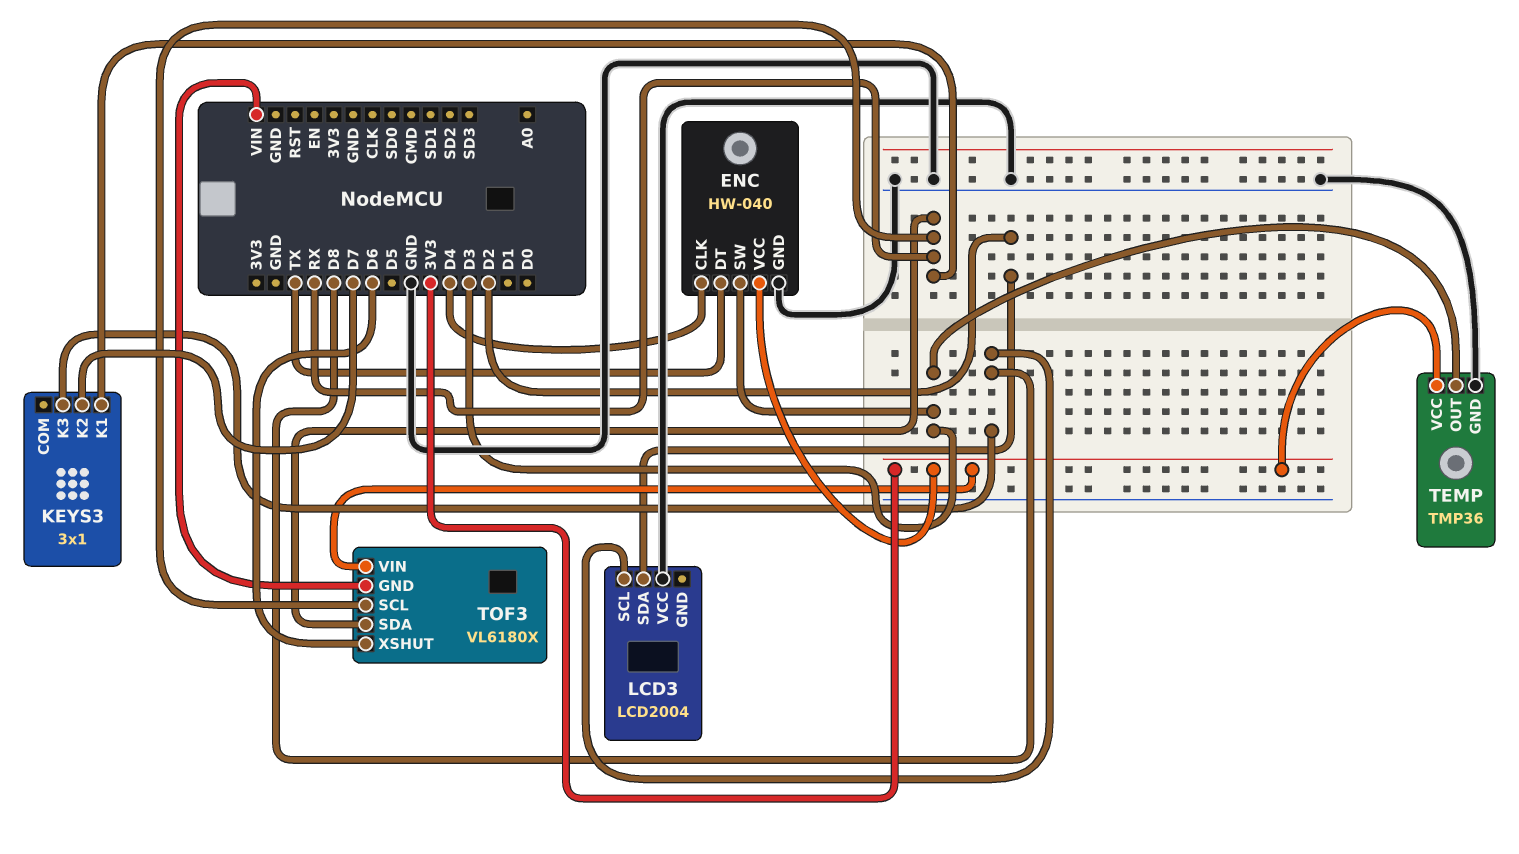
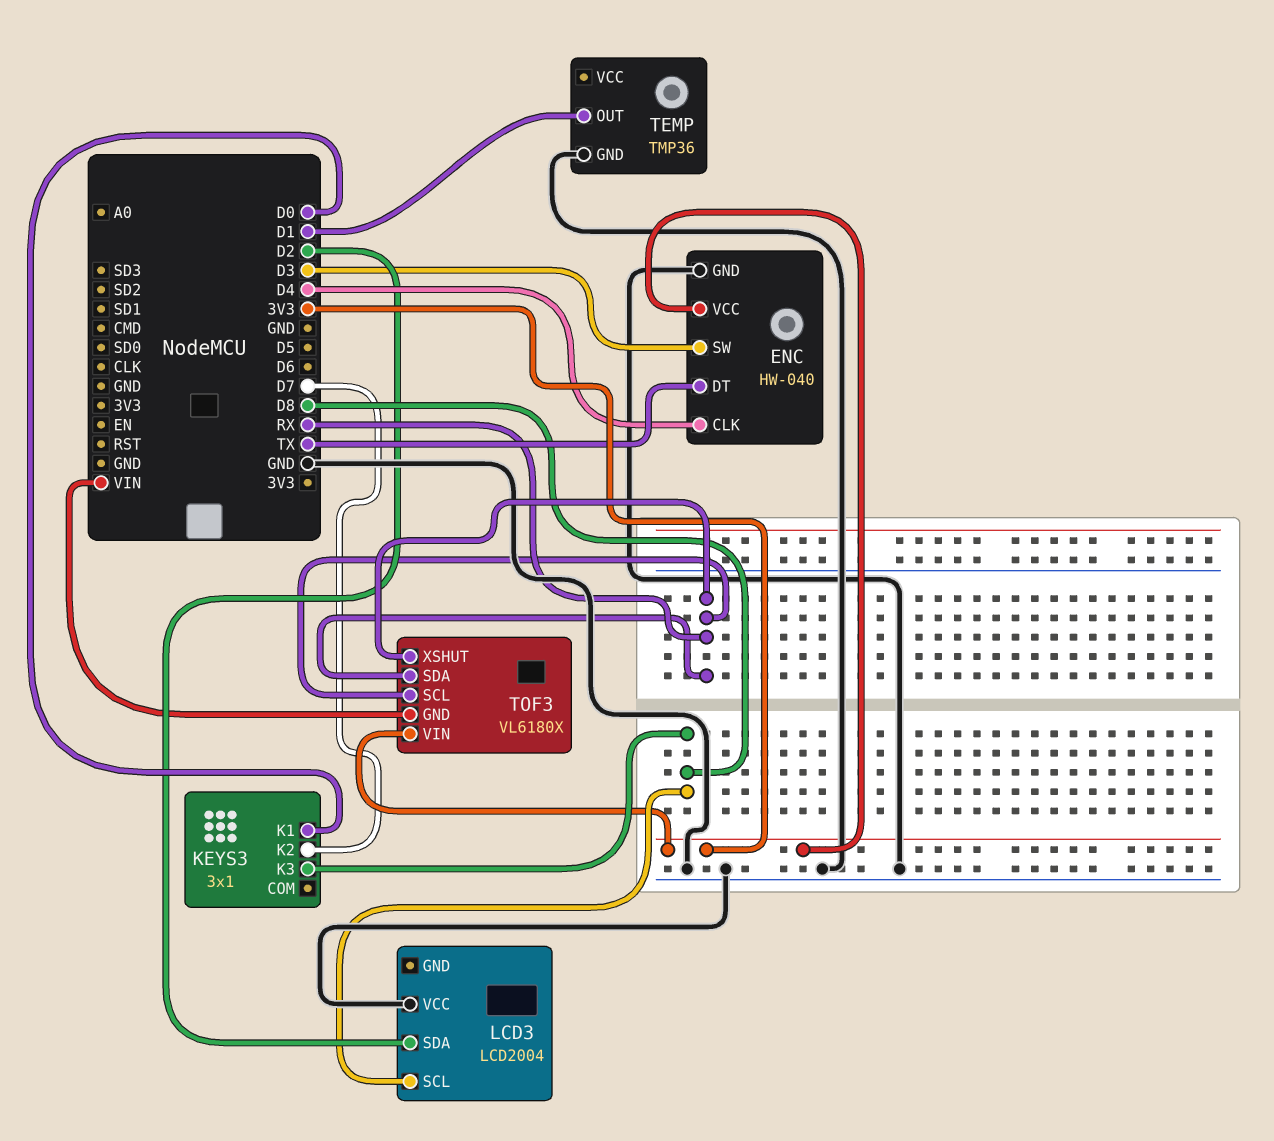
KEYS3 pin K1: RX -> D0
TEMP pin OUT: D3 -> D1
TEMP pin VCC: 3V3 -> none
TOF3 pin XSHUT: D6 -> RX

